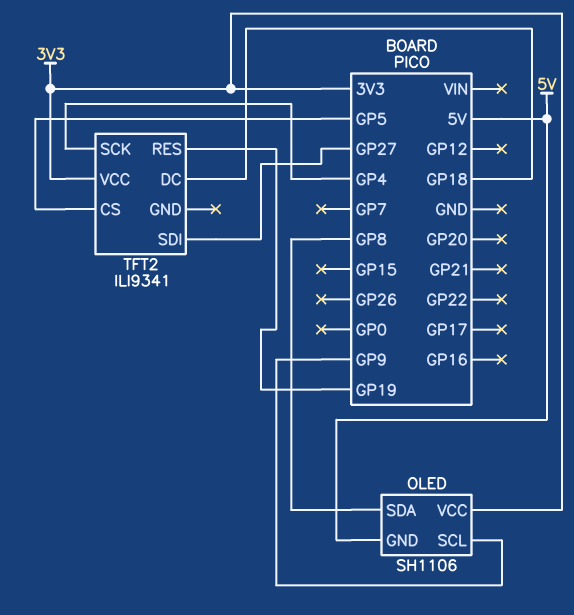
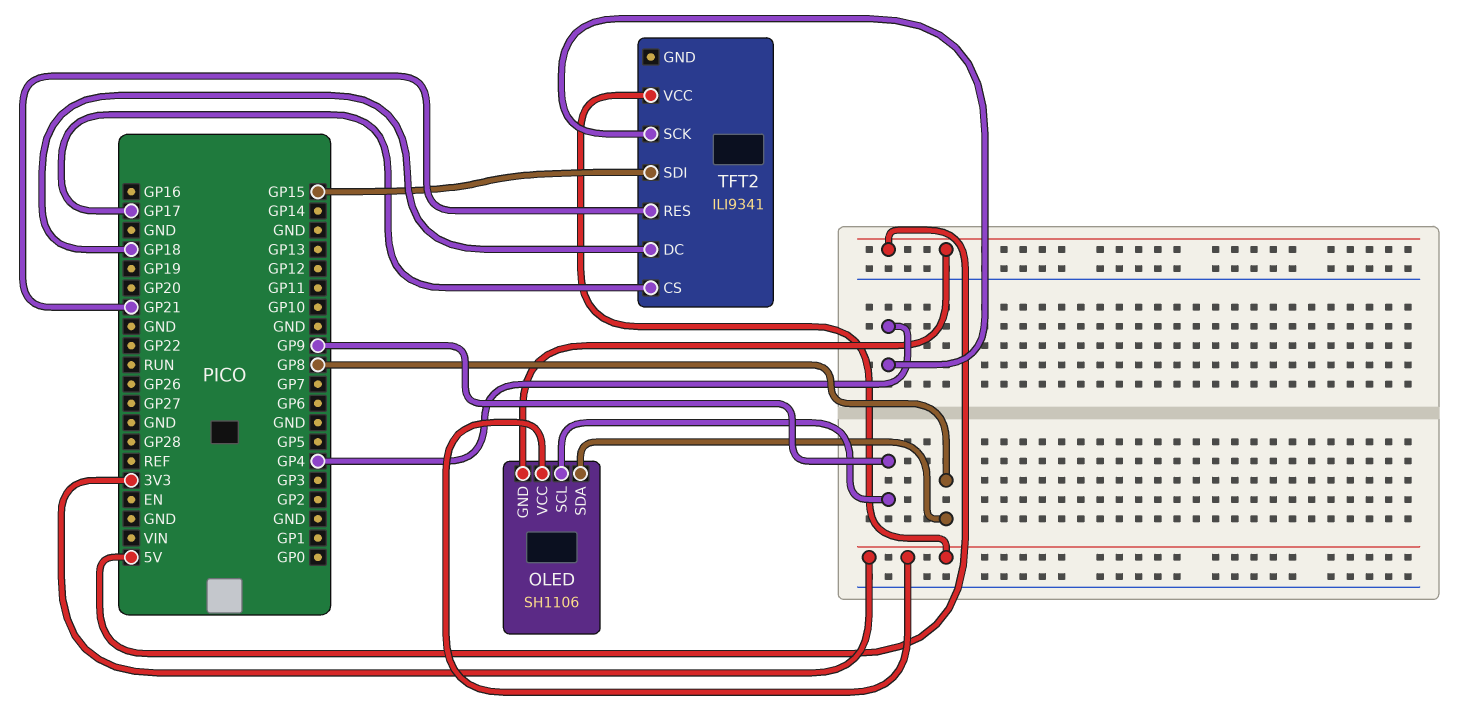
TFT2 pin CS: GP5 -> GP17
TFT2 pin RES: GP19 -> GP21
TFT2 pin SDI: GP27 -> GP15

